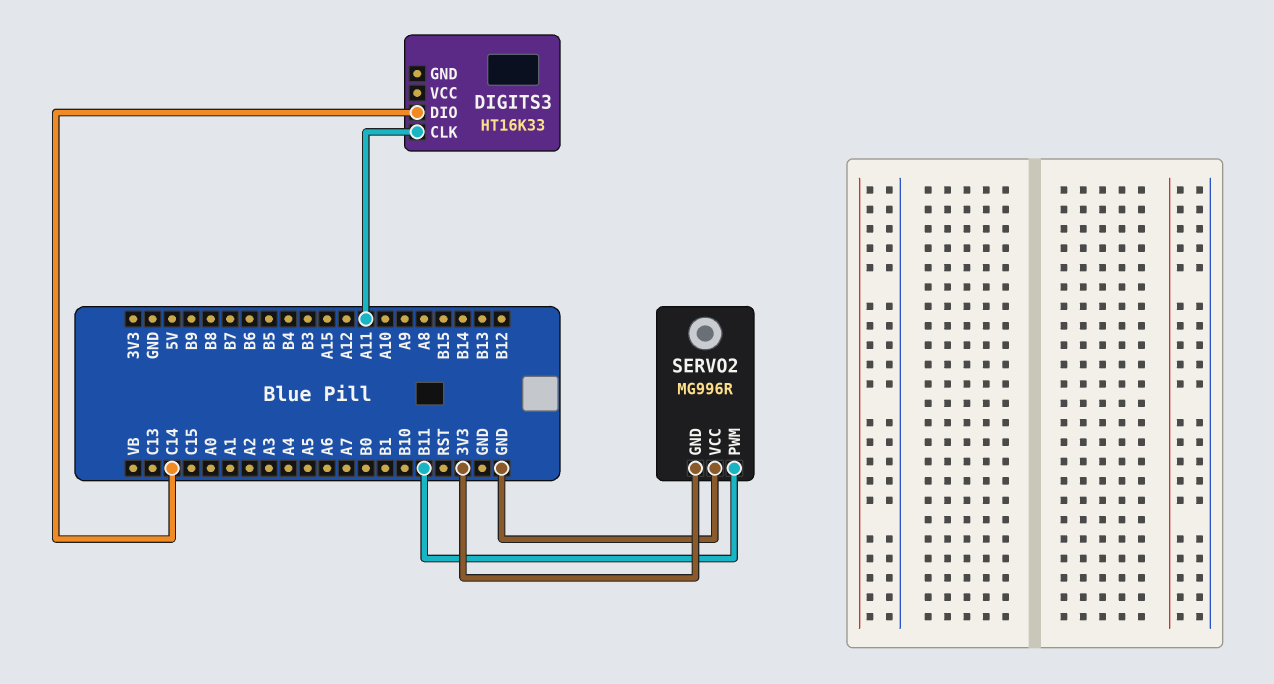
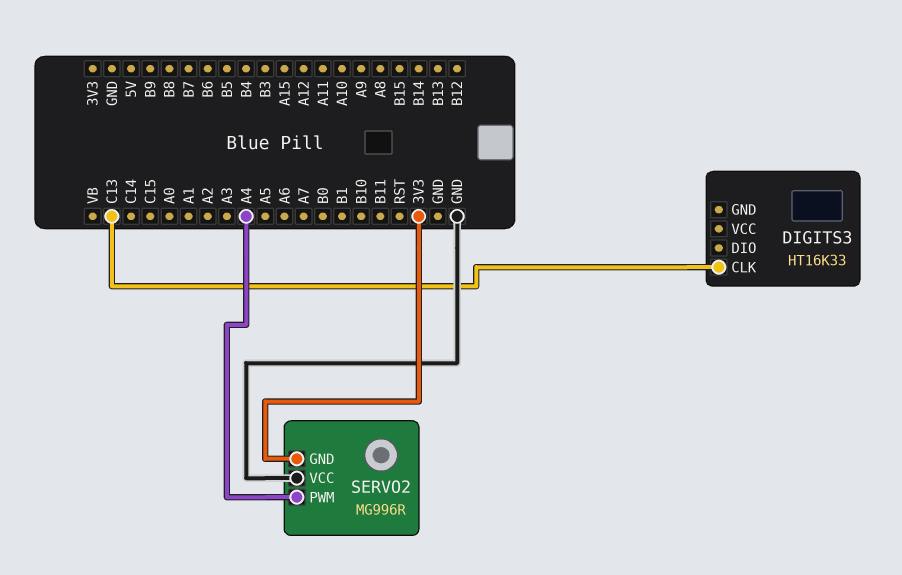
DIGITS3 pin CLK: A11 -> C13
DIGITS3 pin DIO: C14 -> none
SERVO2 pin PWM: B11 -> A4

